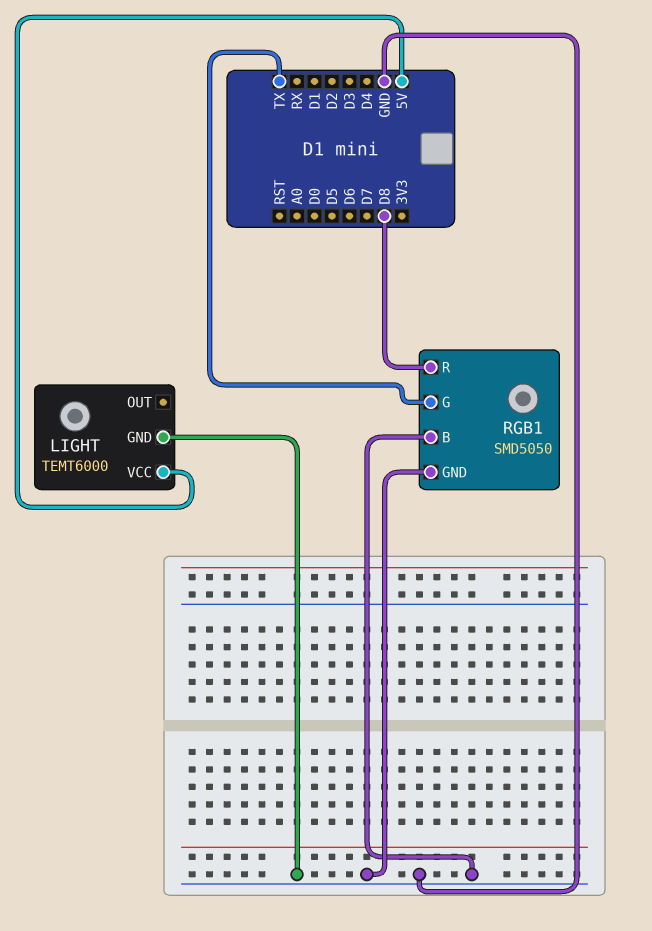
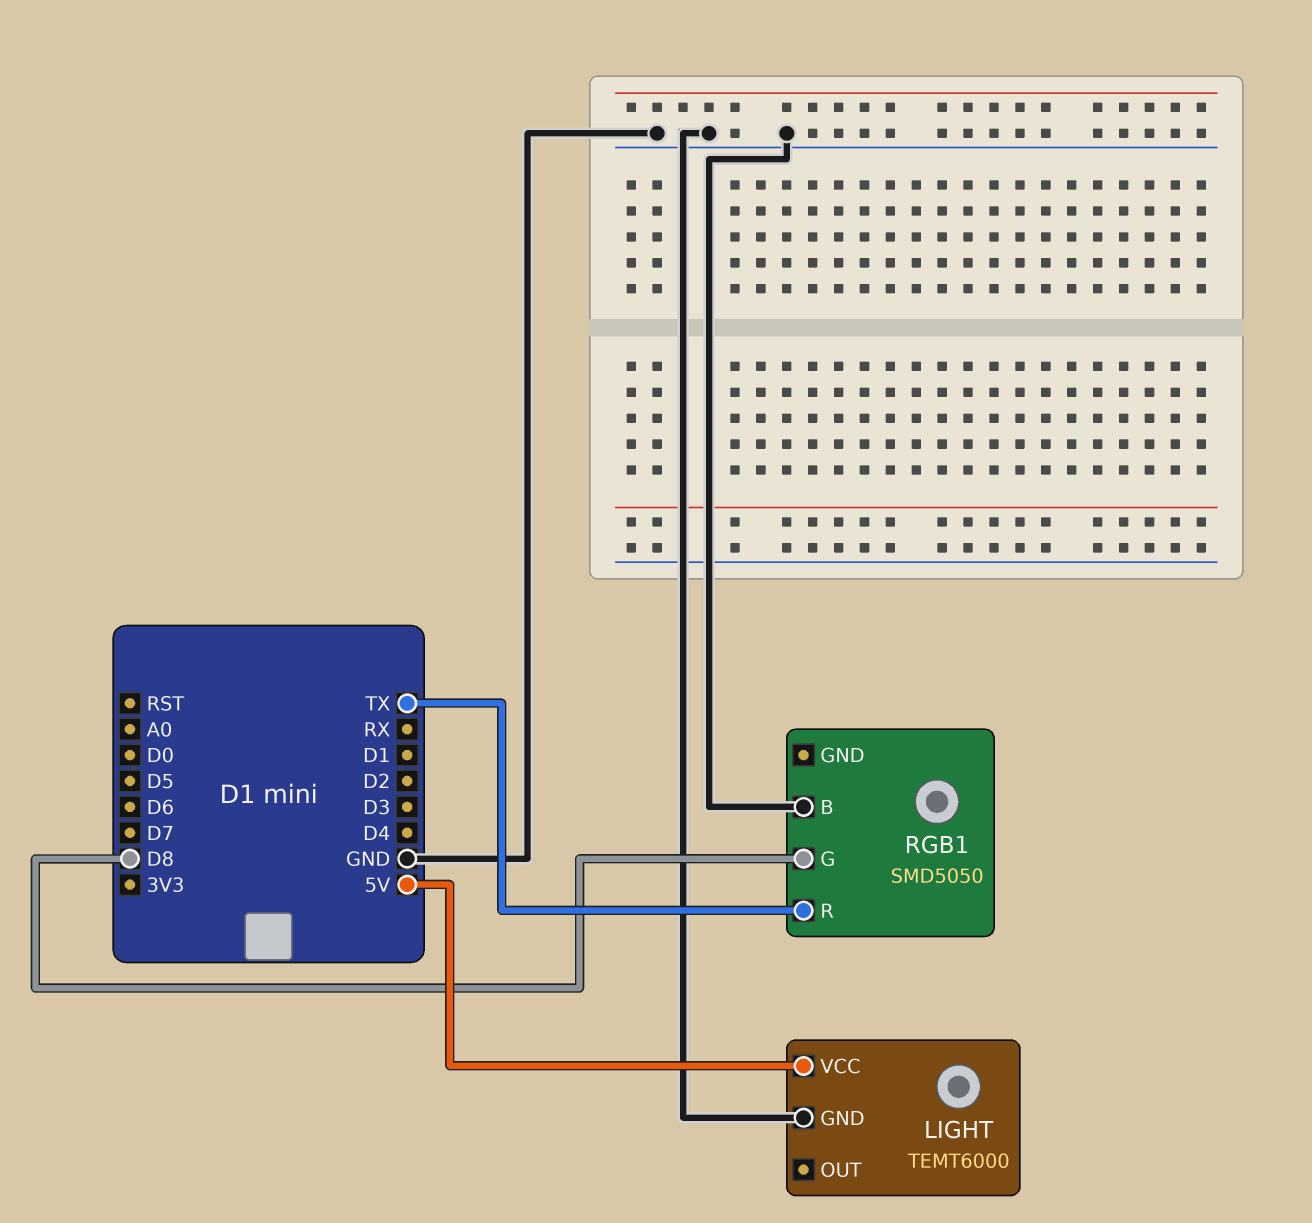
RGB1 pin G: TX -> D8
RGB1 pin GND: GND -> none
RGB1 pin R: D8 -> TX

